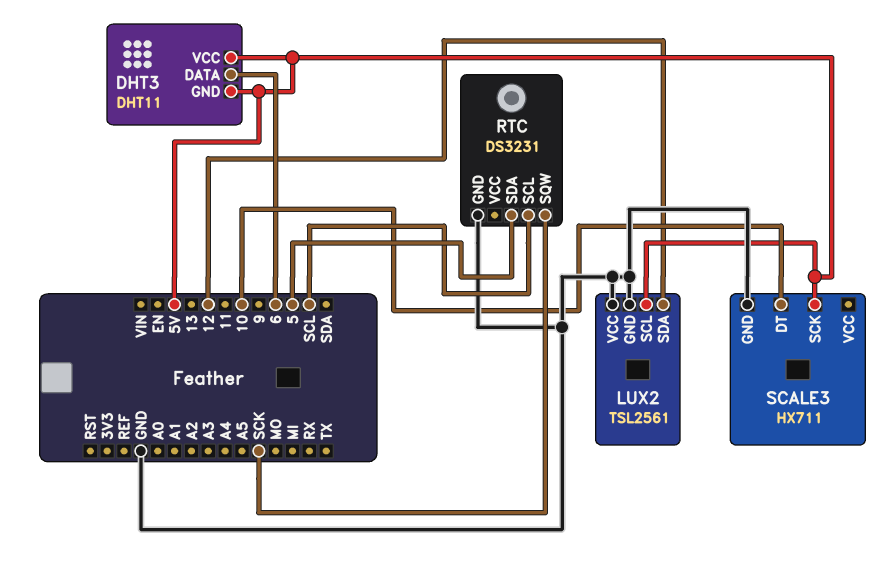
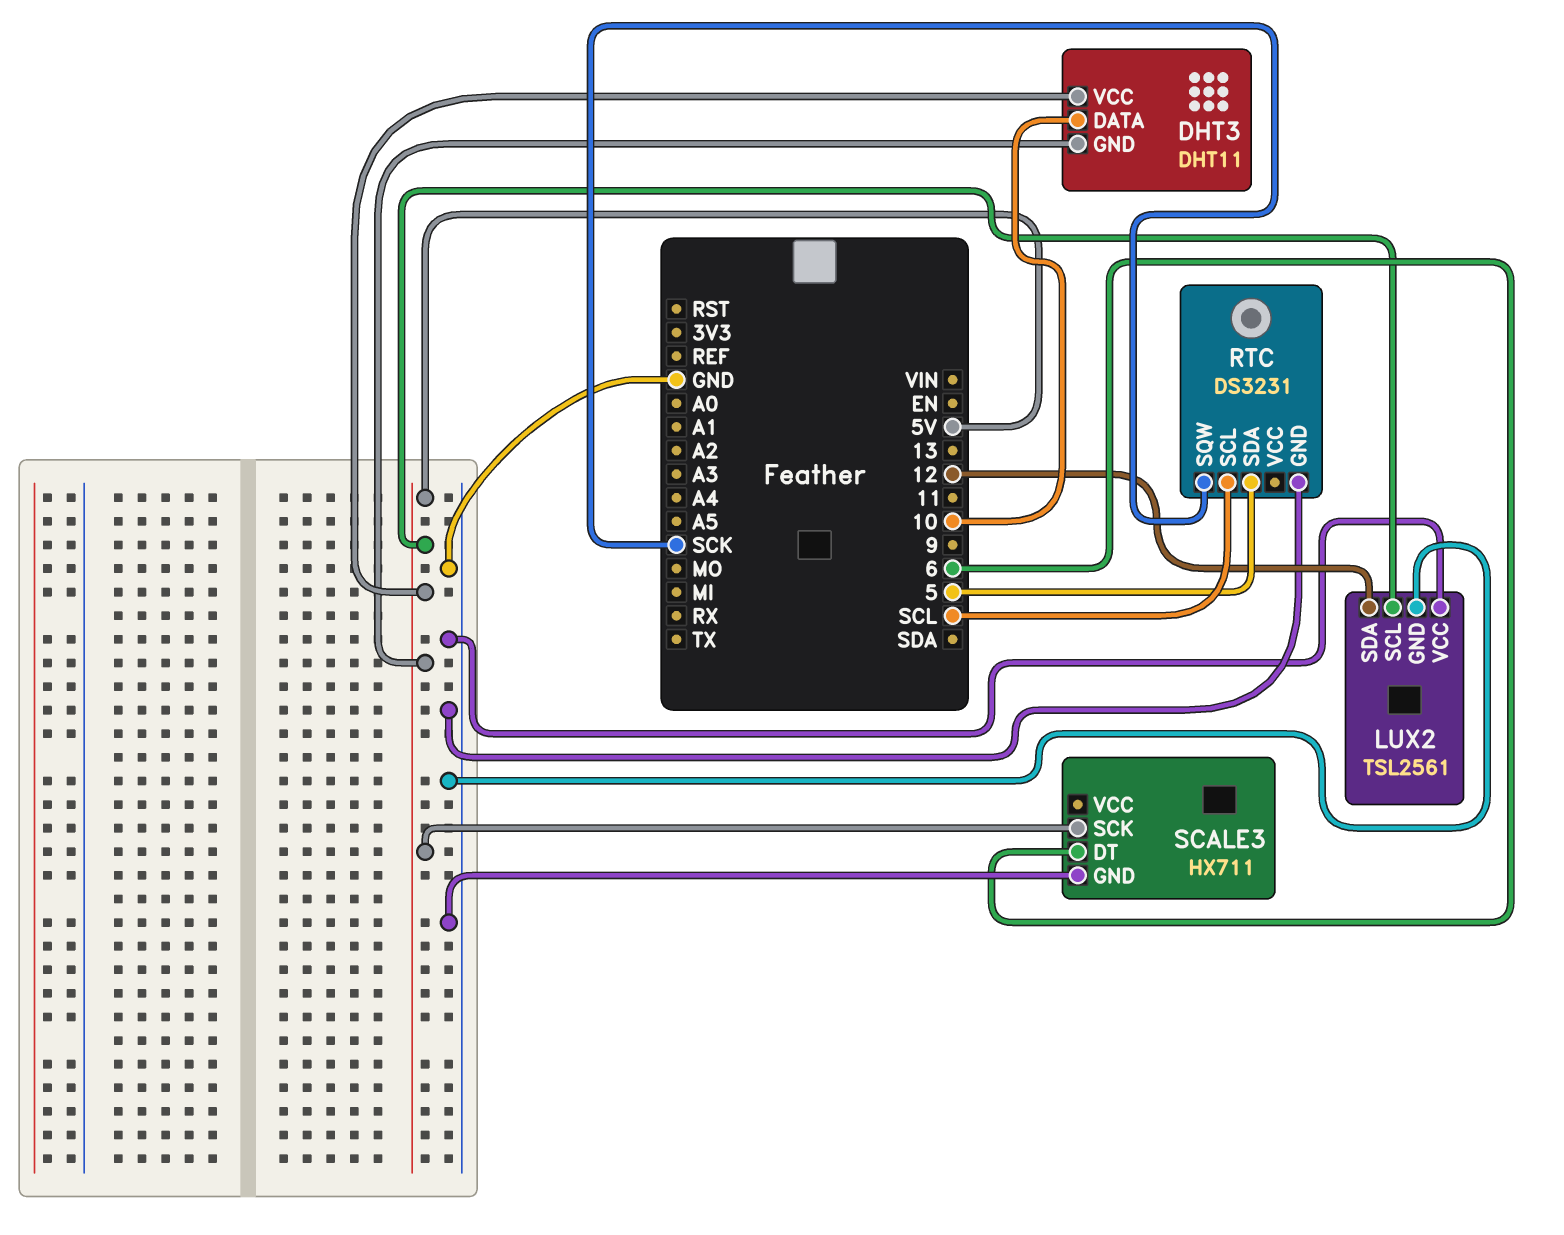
DHT3 pin DATA: 6 -> 10
SCALE3 pin DT: 10 -> 6

